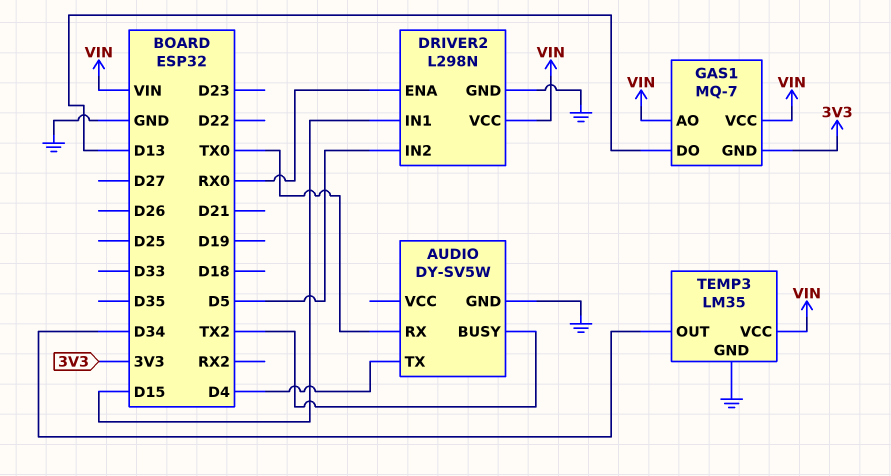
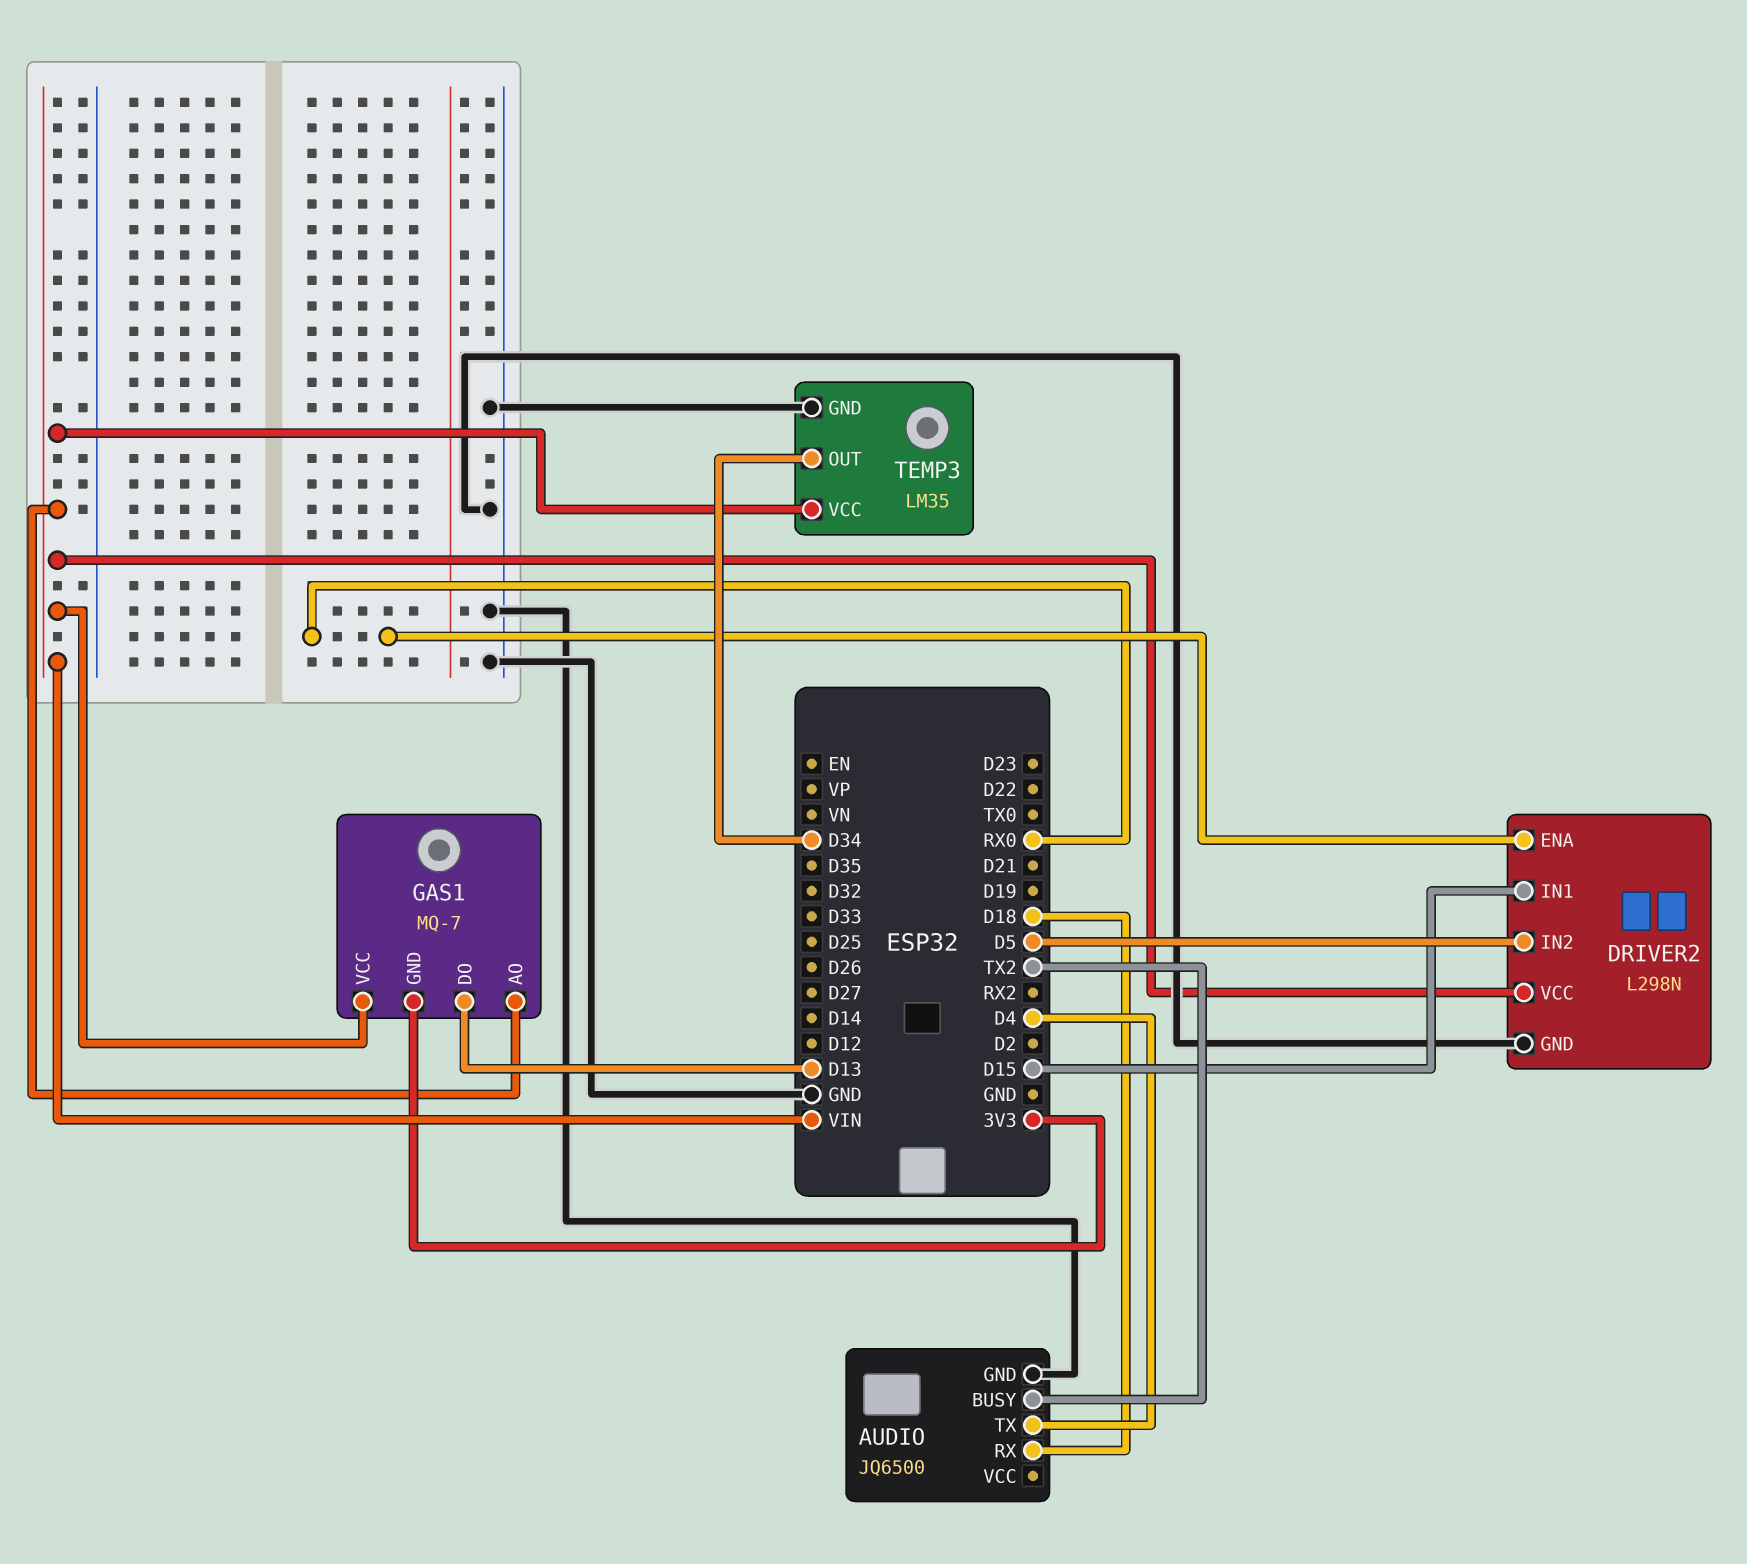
AUDIO: DY-SV5W -> JQ6500
AUDIO pin RX: TX0 -> D18

